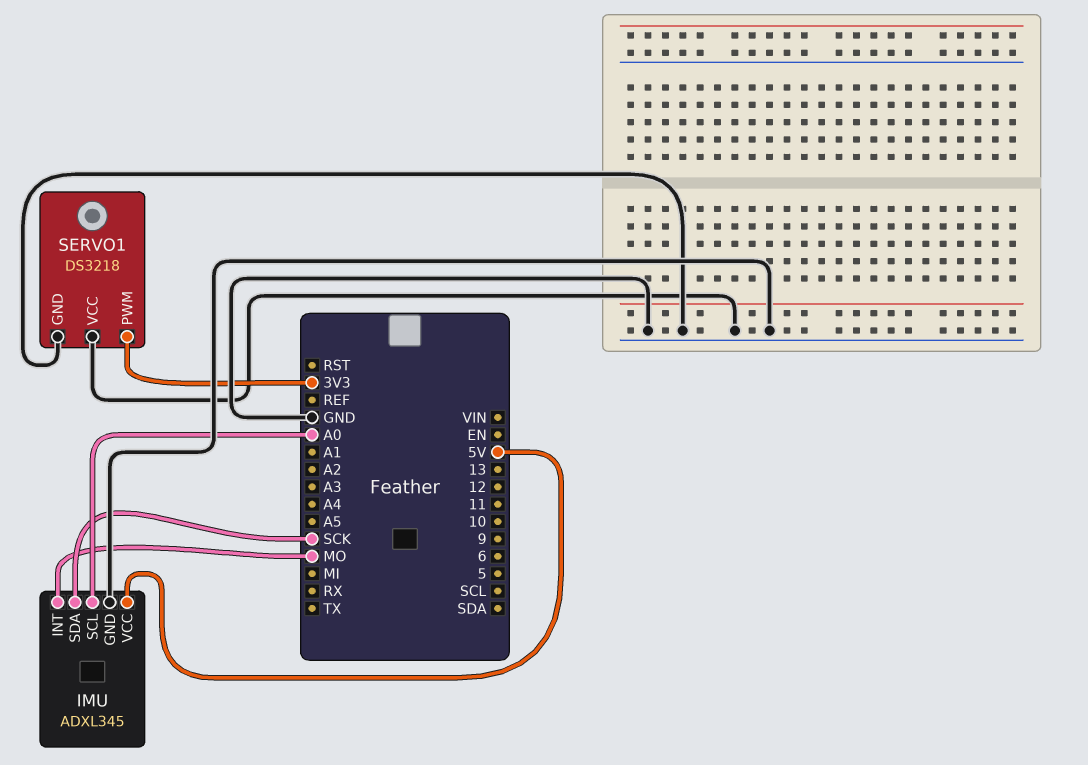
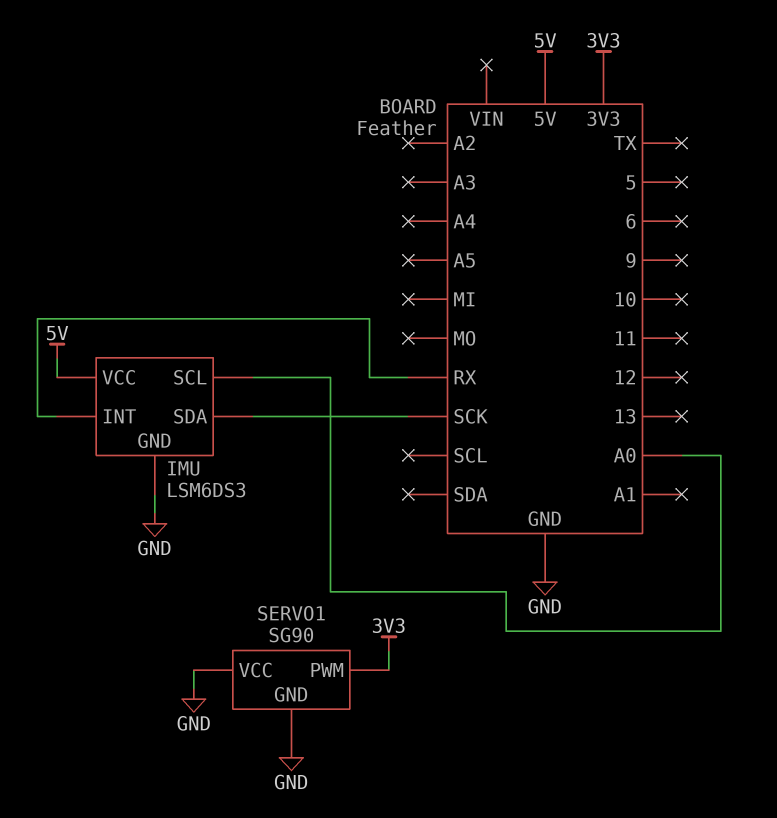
IMU: ADXL345 -> LSM6DS3
IMU pin INT: MO -> RX
SERVO1: DS3218 -> SG90

